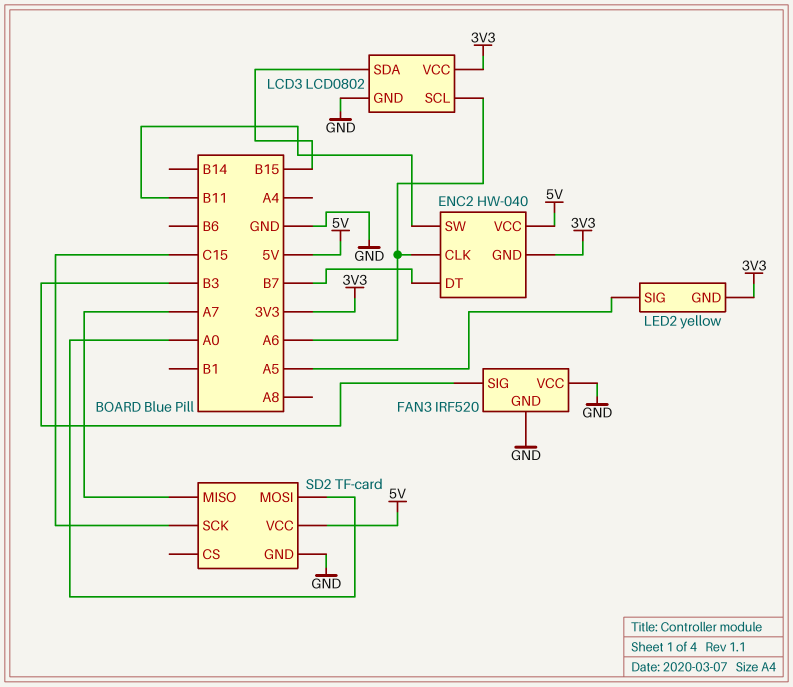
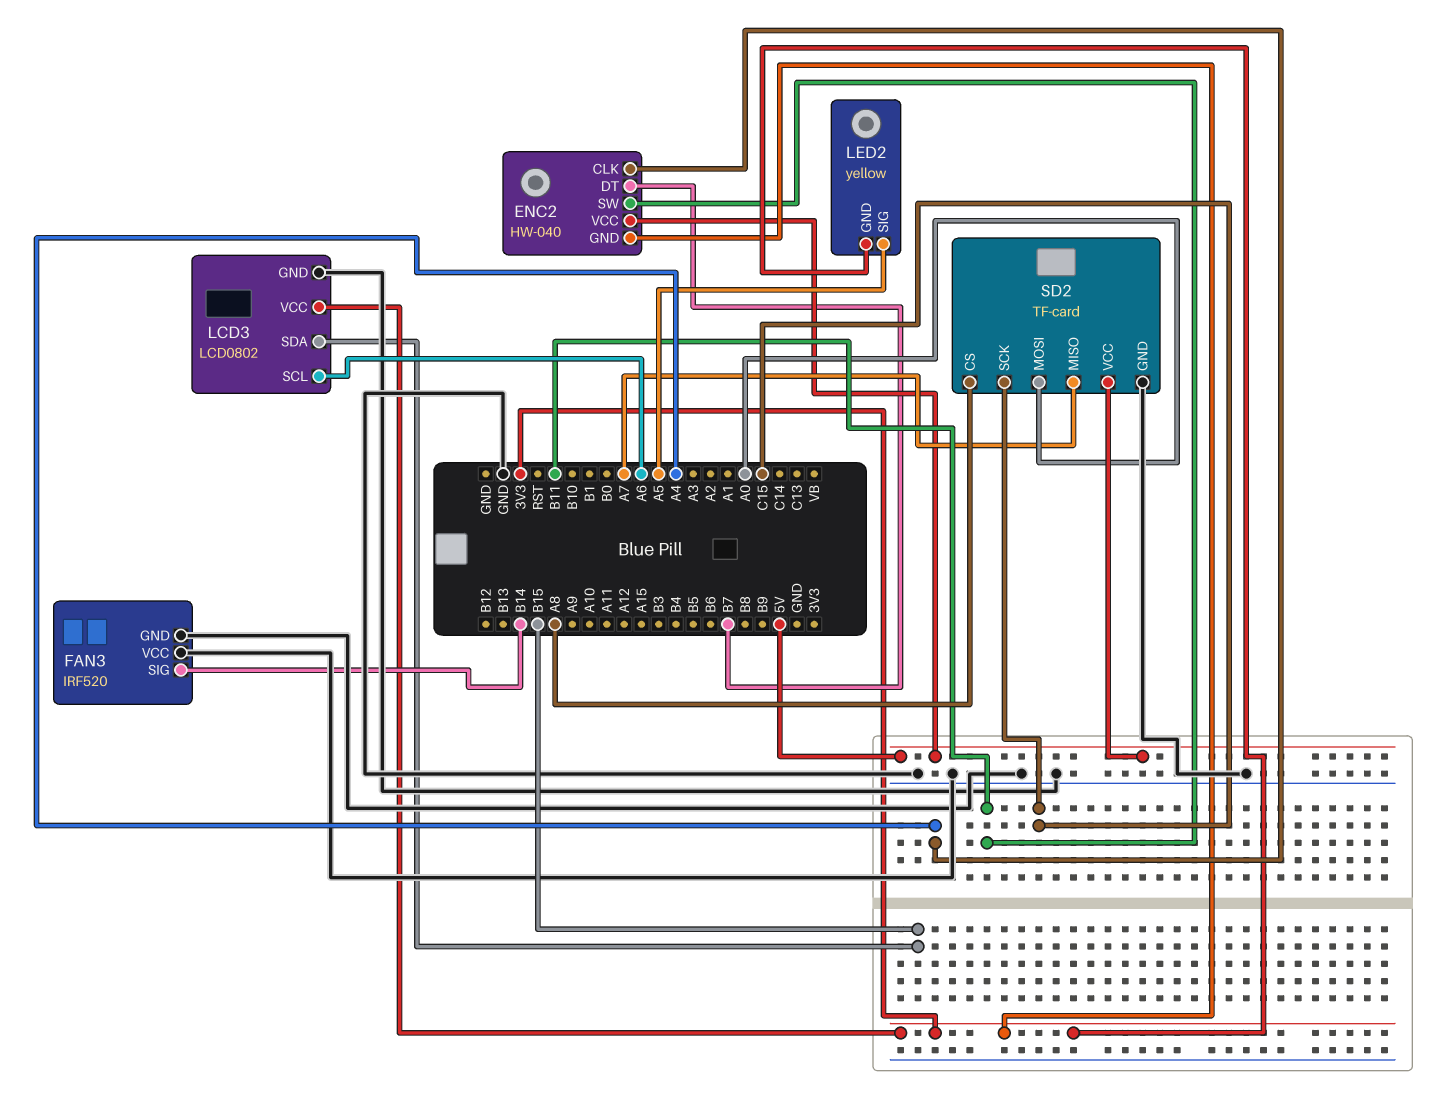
ENC2 pin CLK: A6 -> A4
FAN3 pin SIG: B3 -> B14
SD2 pin CS: none -> A8

